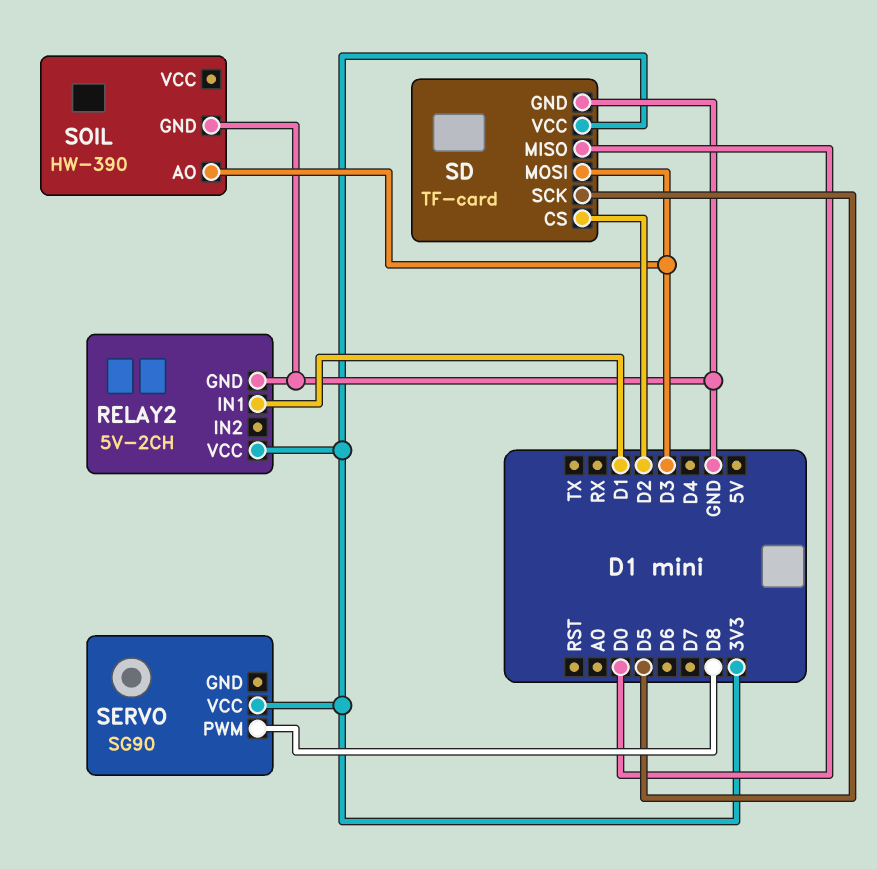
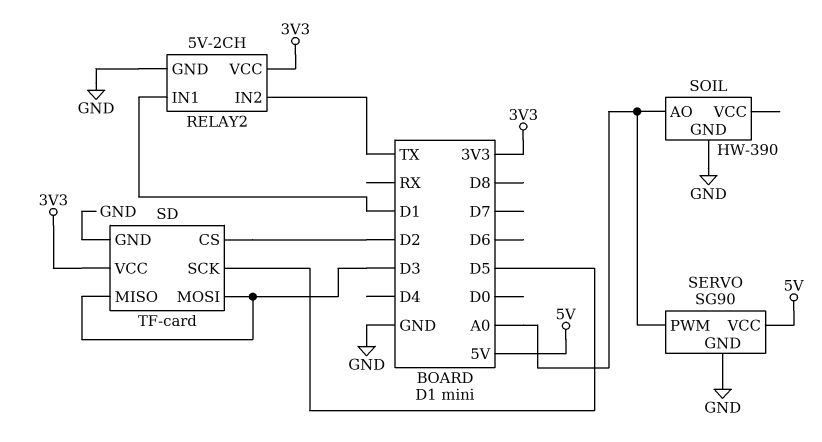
RELAY2 pin IN2: none -> TX
SD pin MISO: D0 -> D3
SERVO pin GND: none -> GND
SERVO pin PWM: D8 -> A0
SERVO pin VCC: 3V3 -> 5V
SOIL pin AO: D3 -> A0

